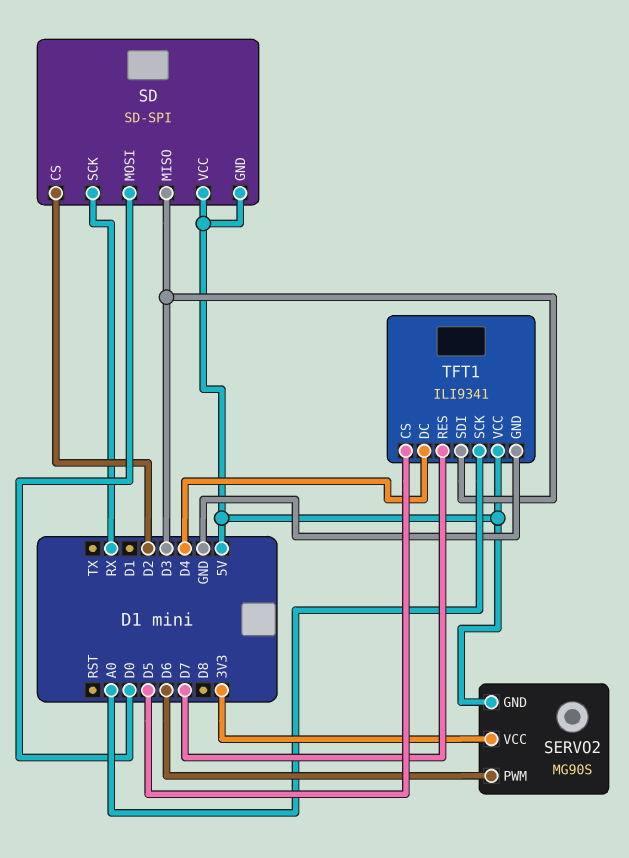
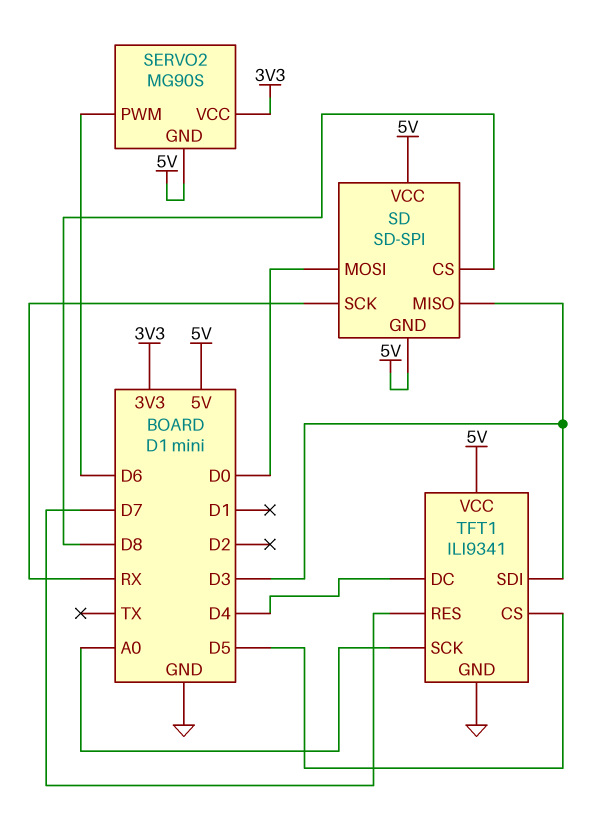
SD pin CS: D2 -> D8

